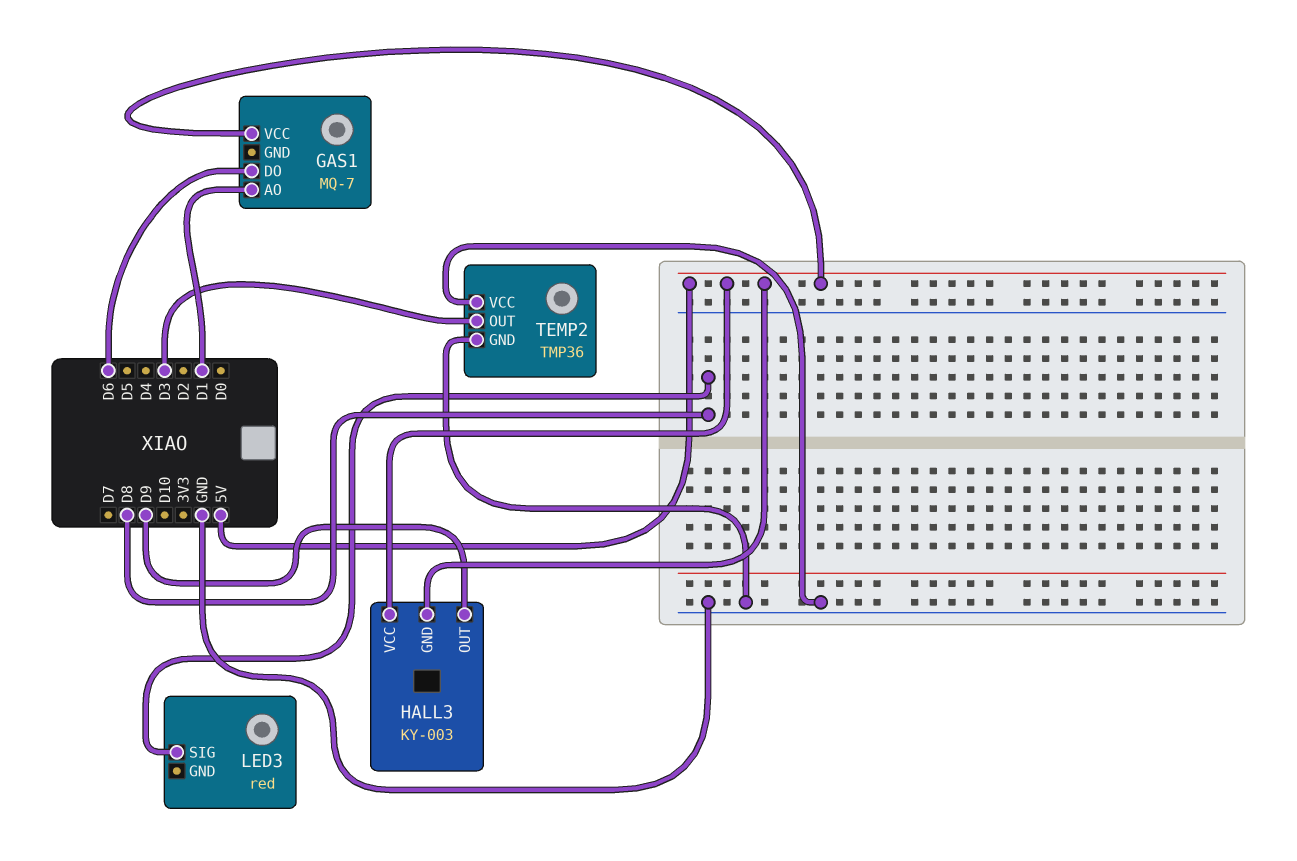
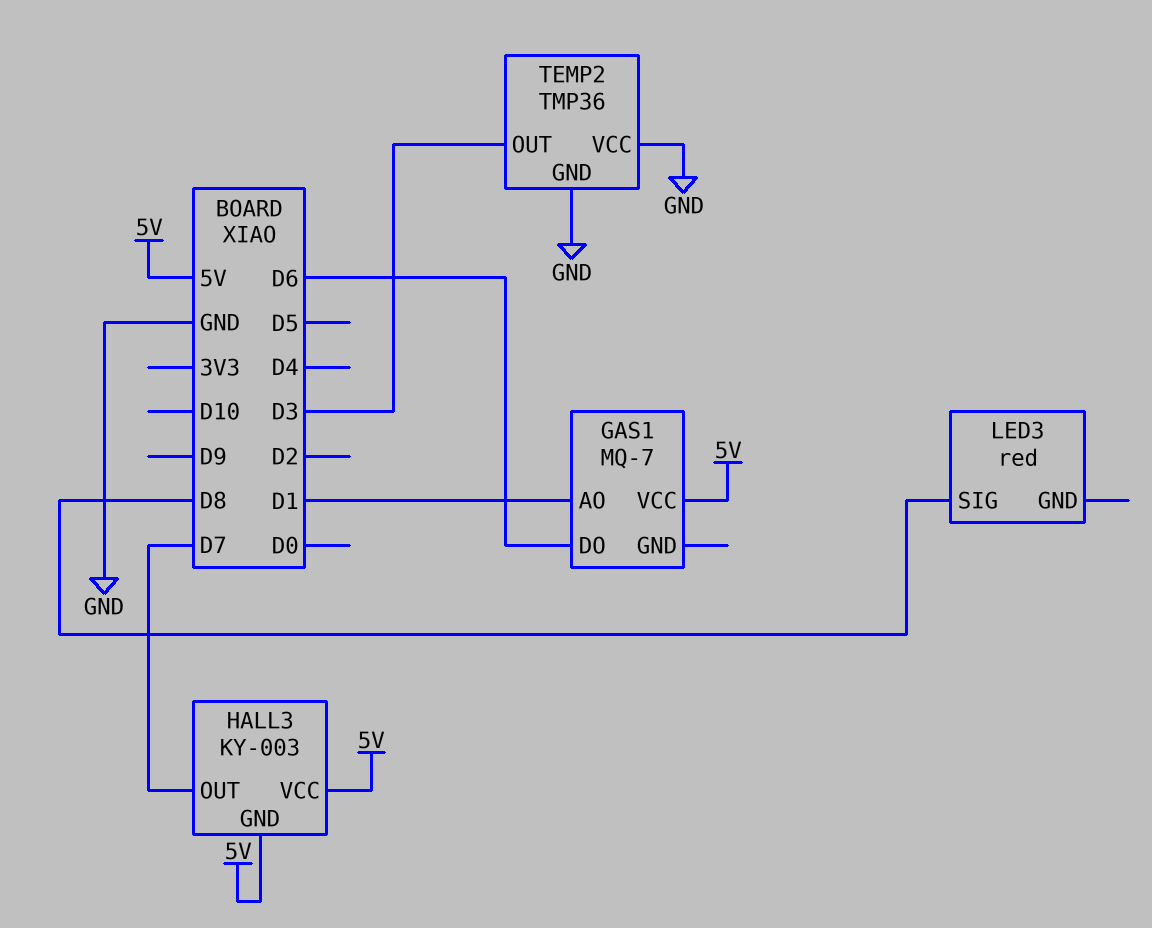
HALL3 pin OUT: D9 -> D7

